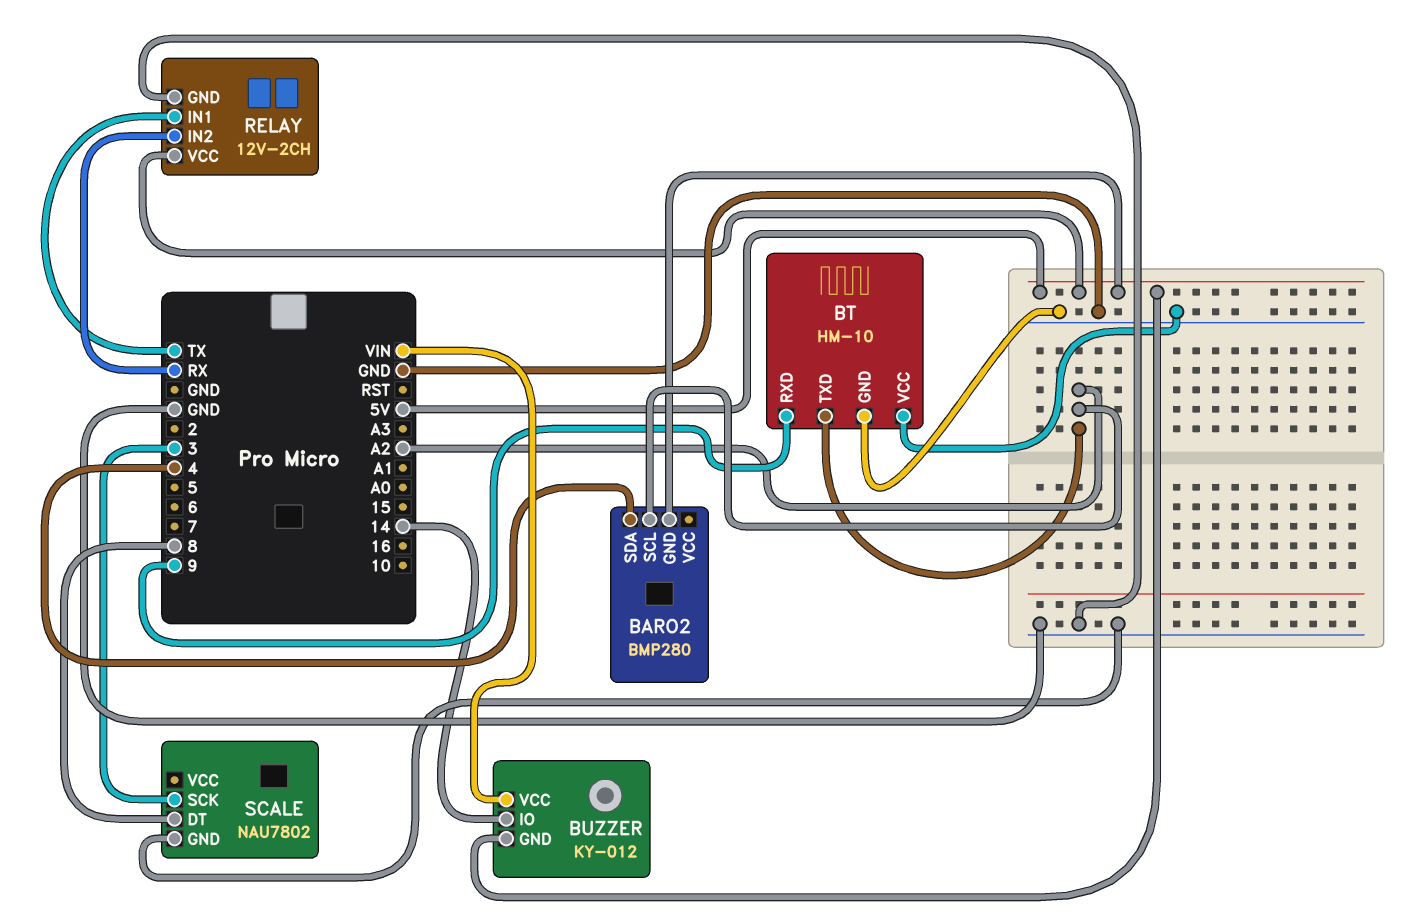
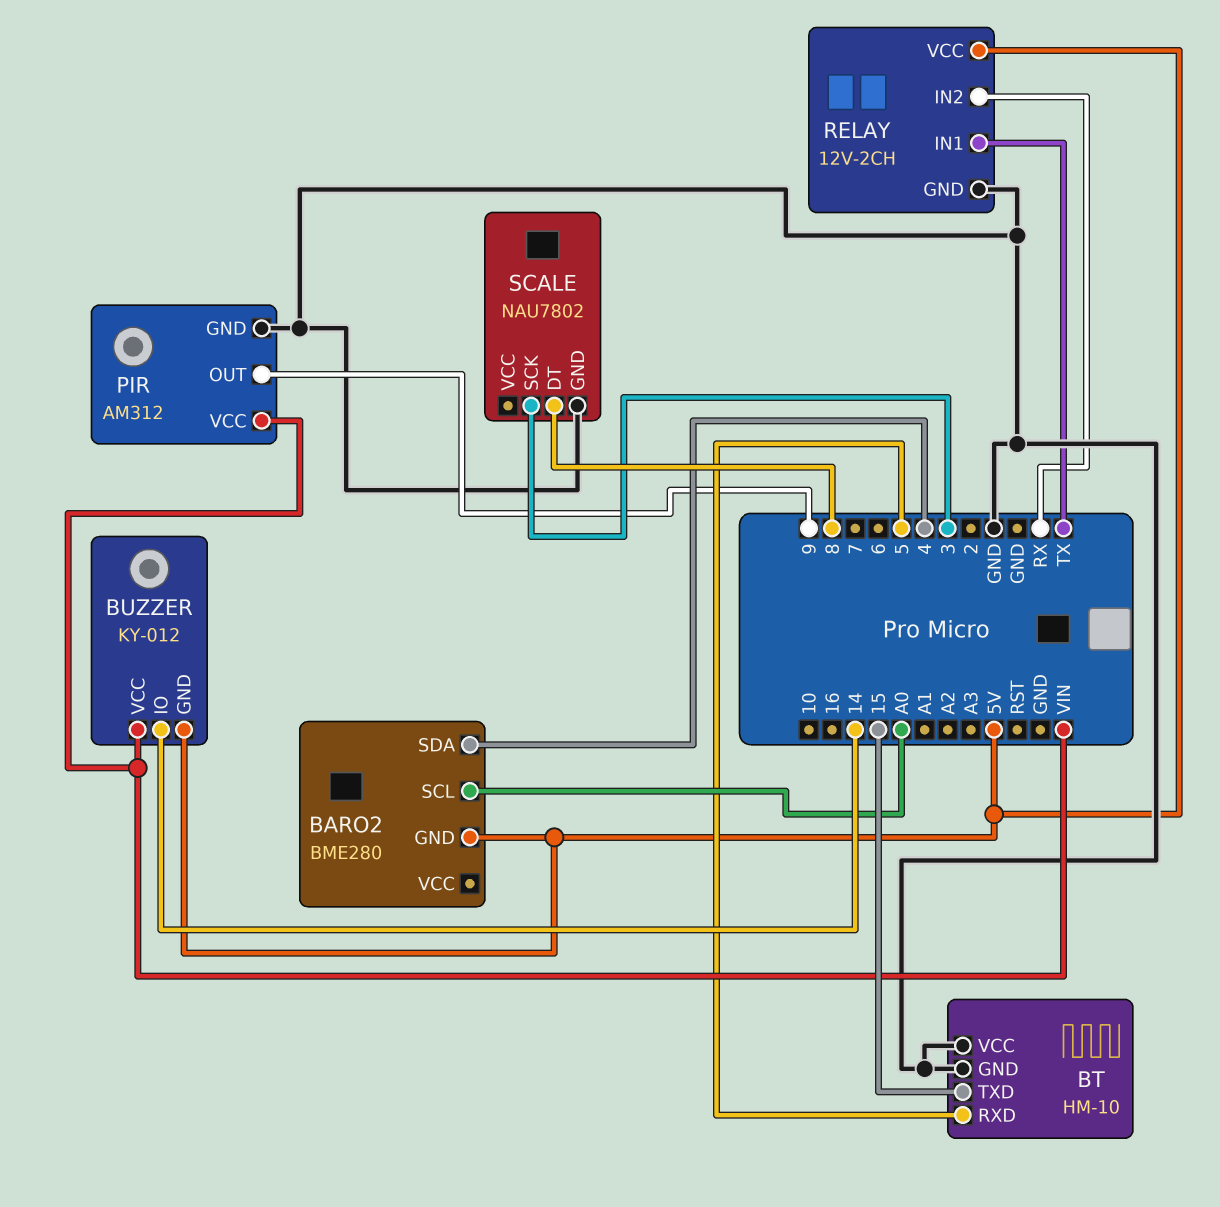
BARO2: BMP280 -> BME280
BARO2 pin SCL: A2 -> A0
BT pin RXD: 9 -> 5
BT pin TXD: A2 -> 15
PIR: none -> AM312
PIR pin GND: none -> GND
PIR pin OUT: none -> 9
PIR pin VCC: none -> VIN

